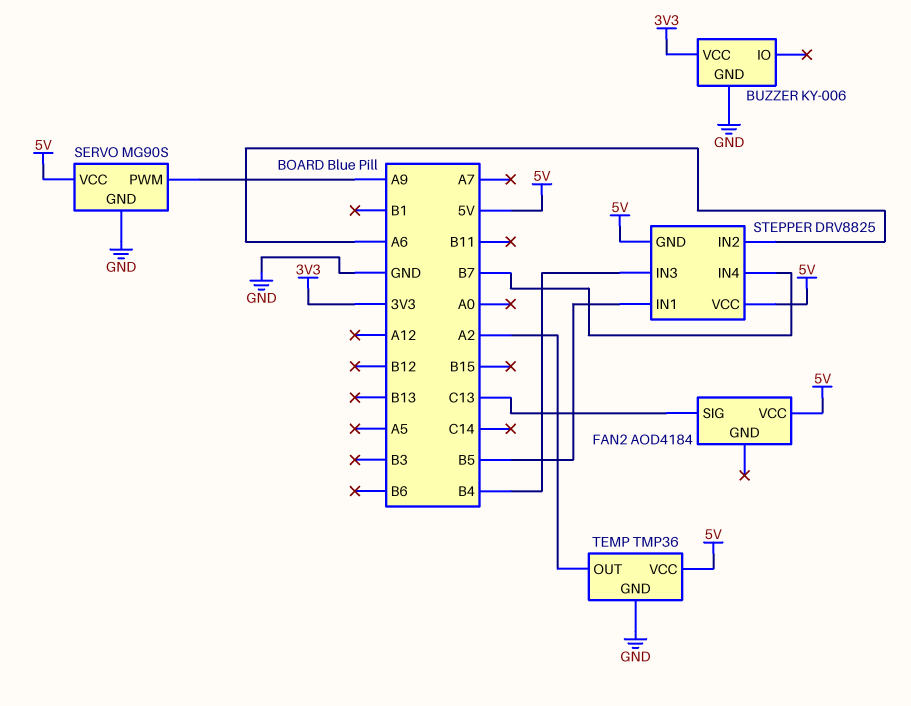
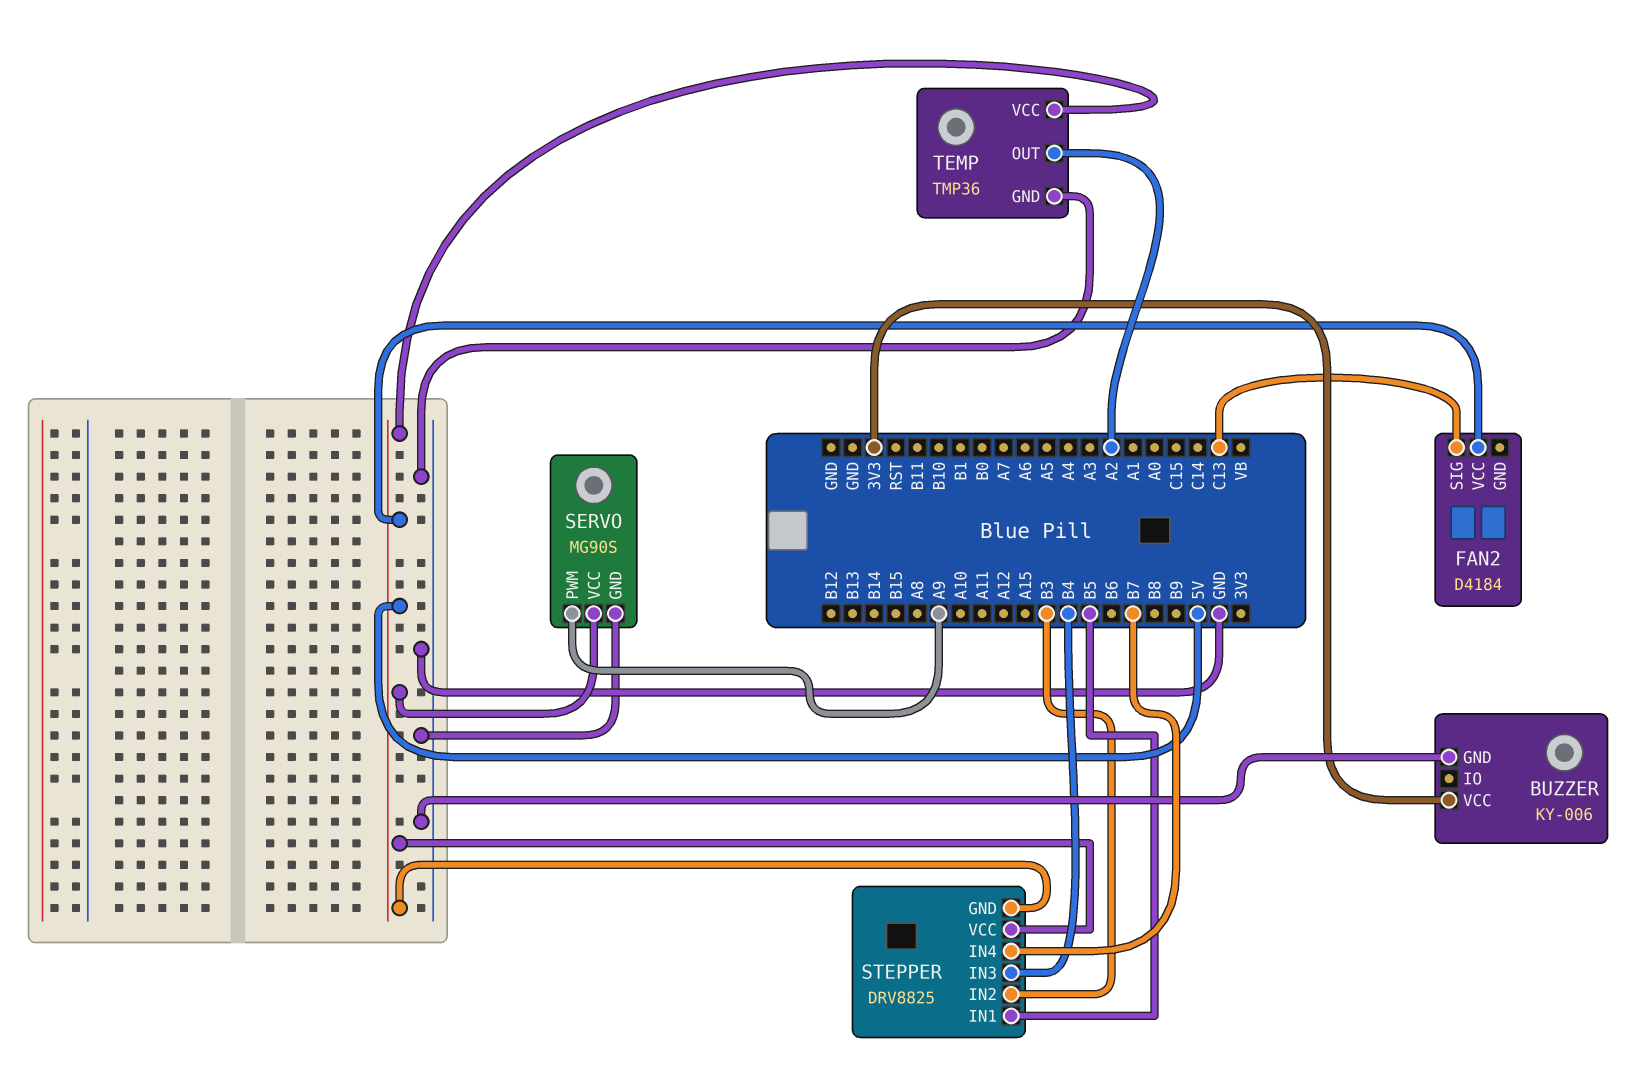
FAN2: AOD4184 -> D4184
STEPPER pin IN2: A6 -> B3

